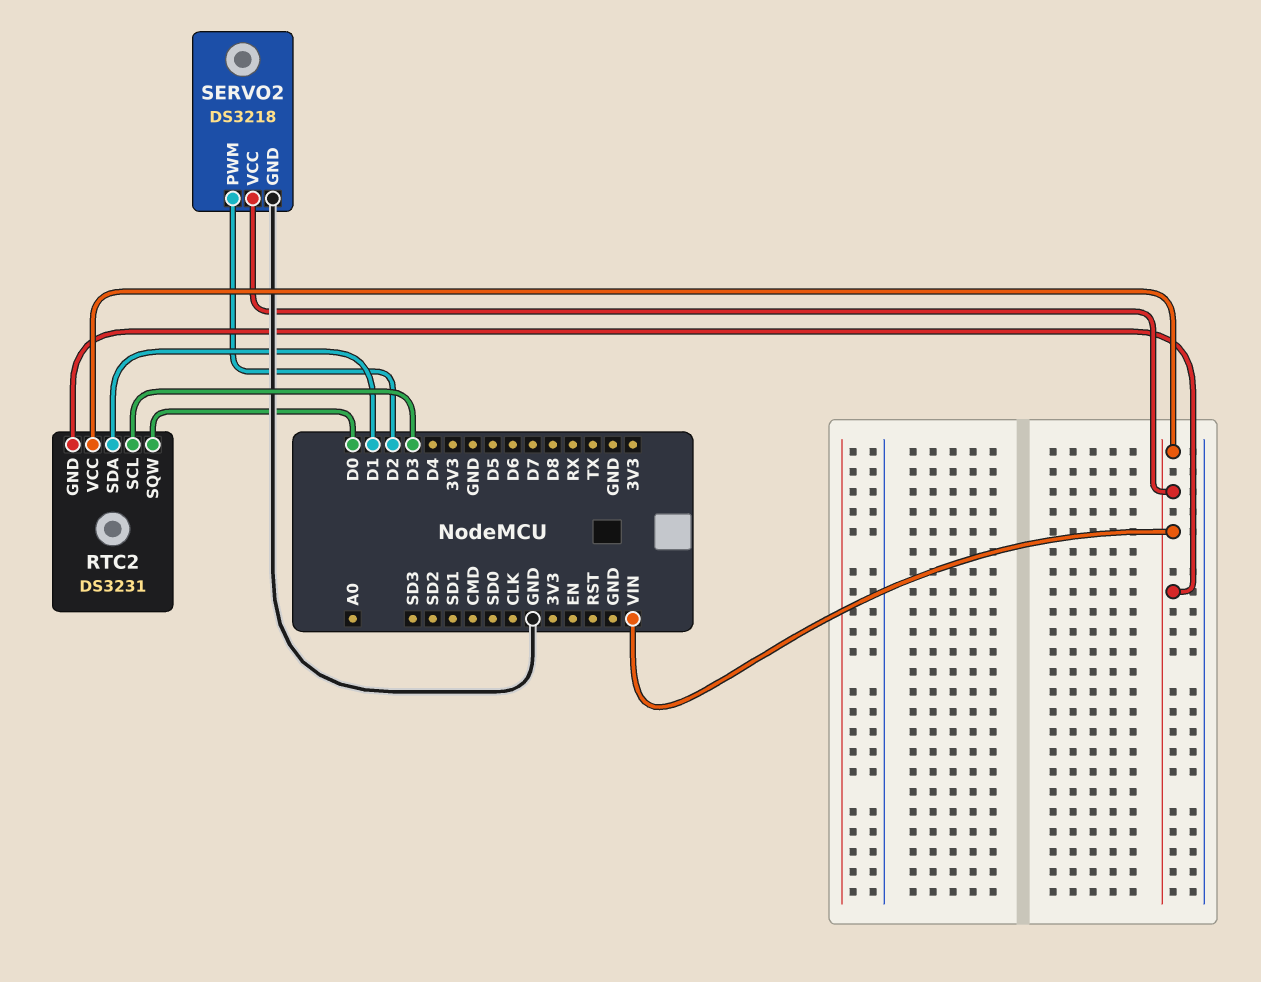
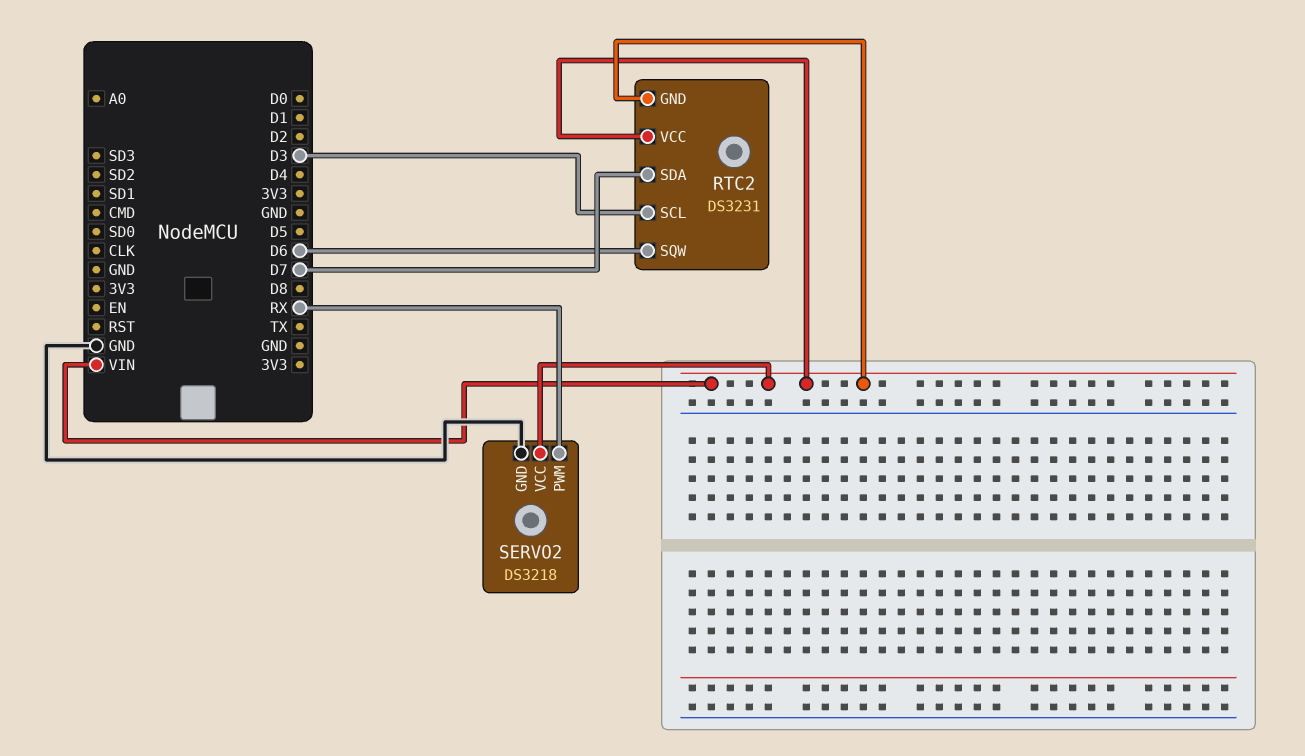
RTC2 pin SDA: D1 -> D7
RTC2 pin SQW: D0 -> D6
SERVO2 pin PWM: D2 -> RX

